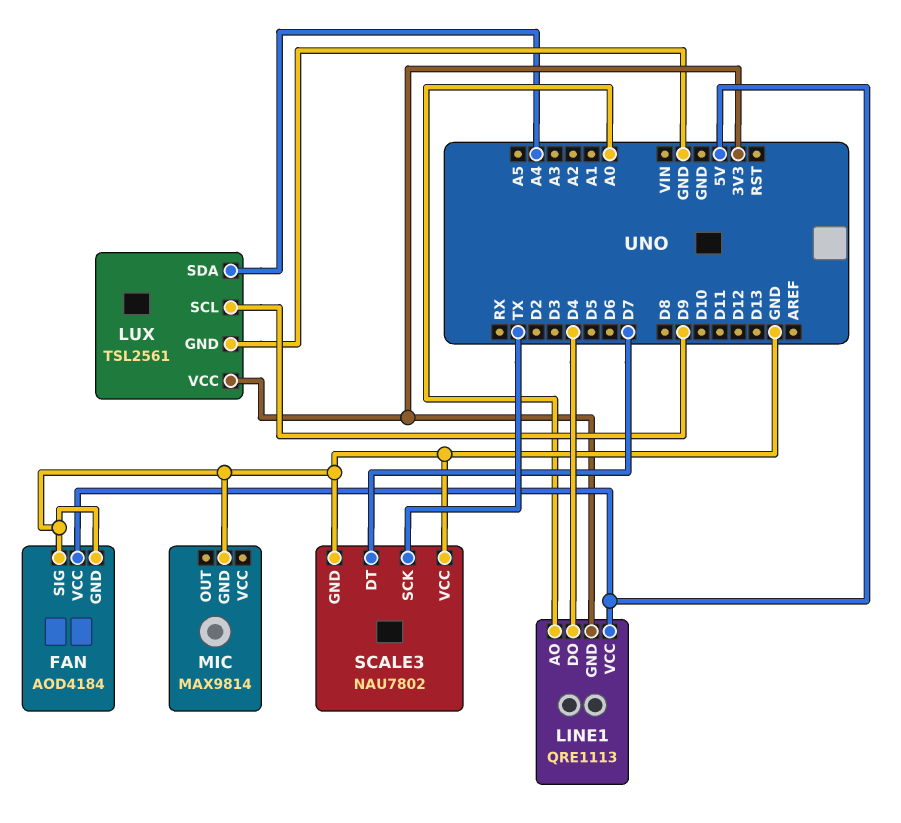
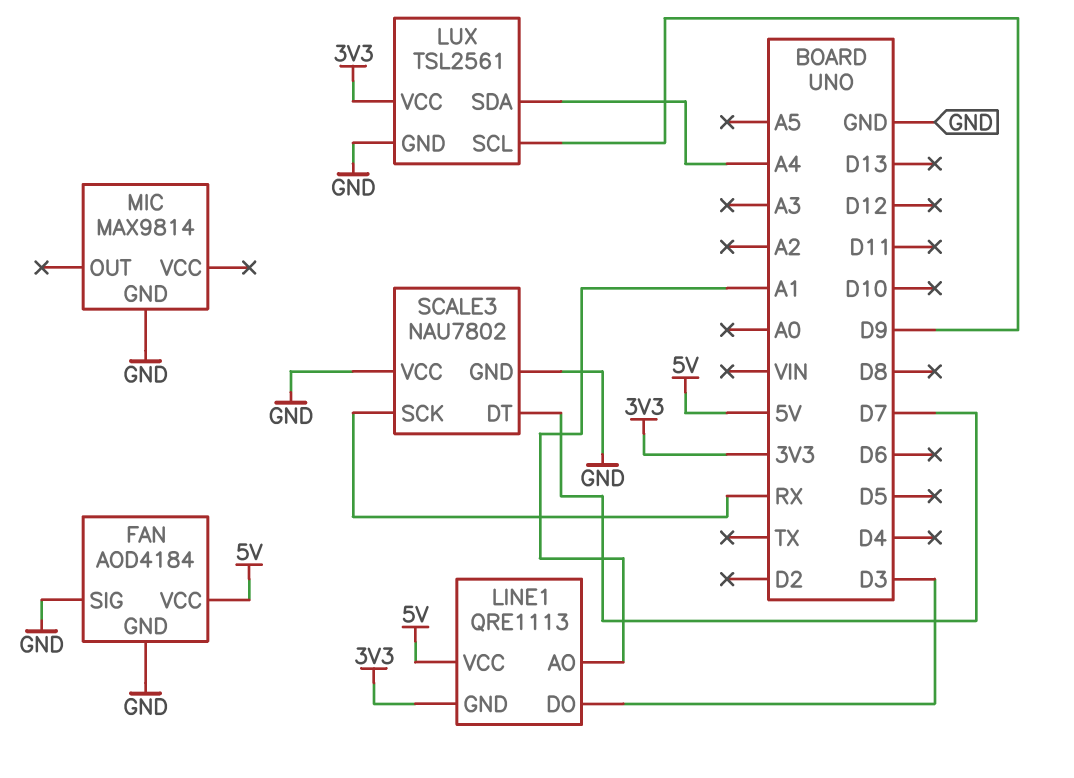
LINE1 pin AO: A0 -> A1
LINE1 pin DO: D4 -> D3
SCALE3 pin SCK: TX -> RX

